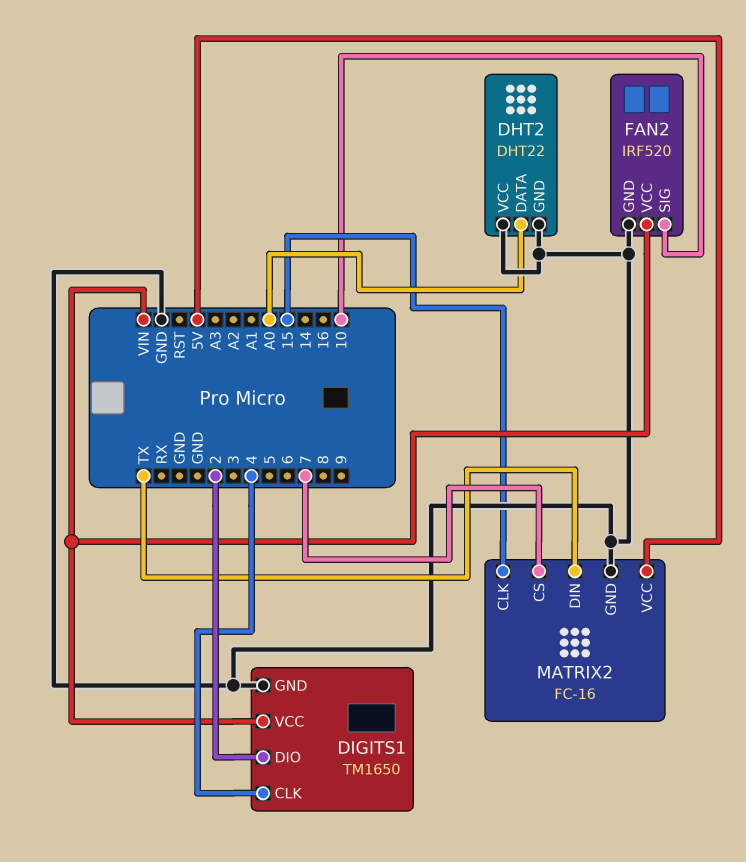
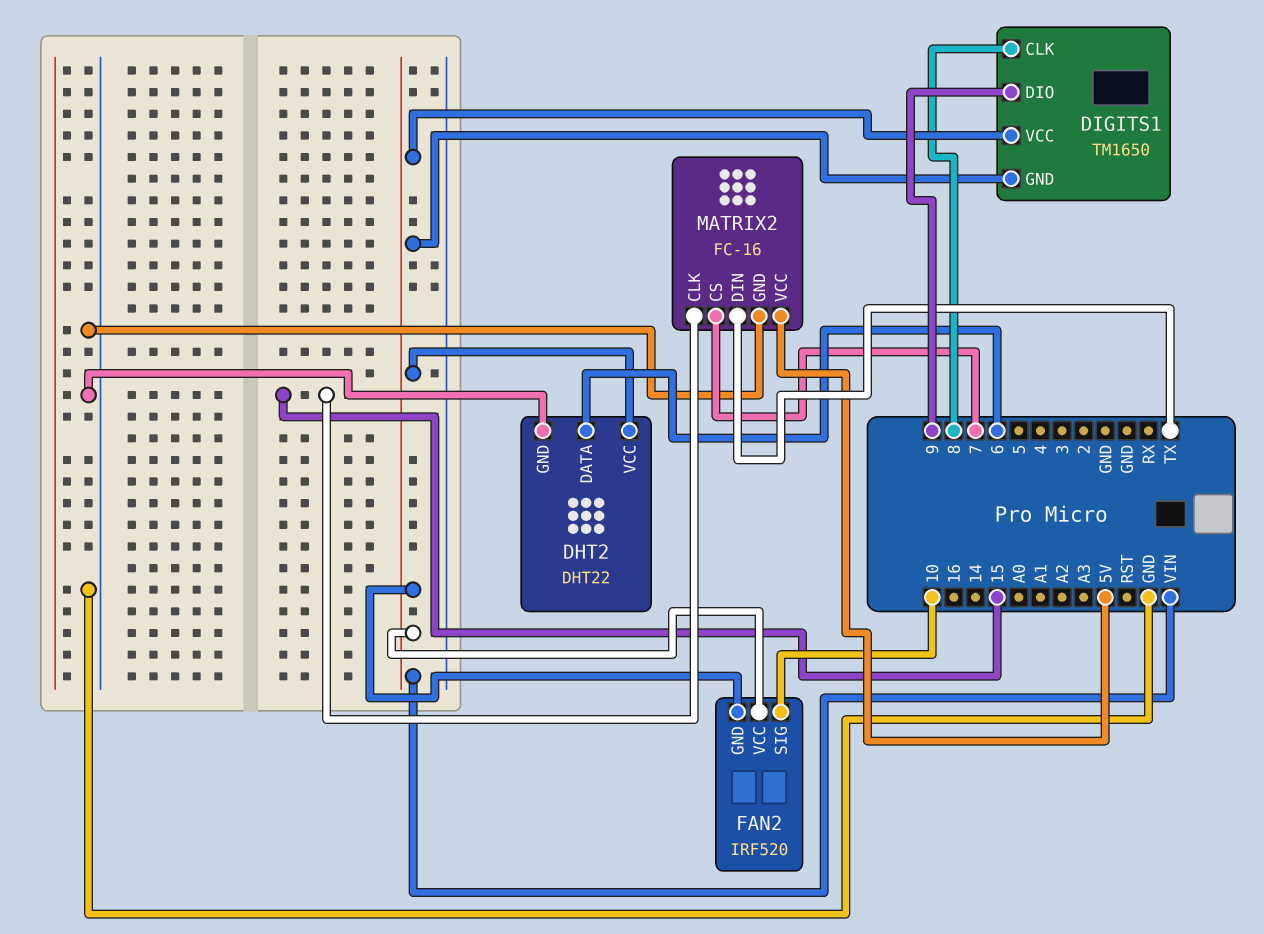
DHT2 pin DATA: A0 -> 6
DHT2 pin VCC: GND -> VIN
DIGITS1 pin CLK: 4 -> 8
DIGITS1 pin DIO: 2 -> 9
DIGITS1 pin GND: GND -> VIN
FAN2 pin GND: GND -> VIN

